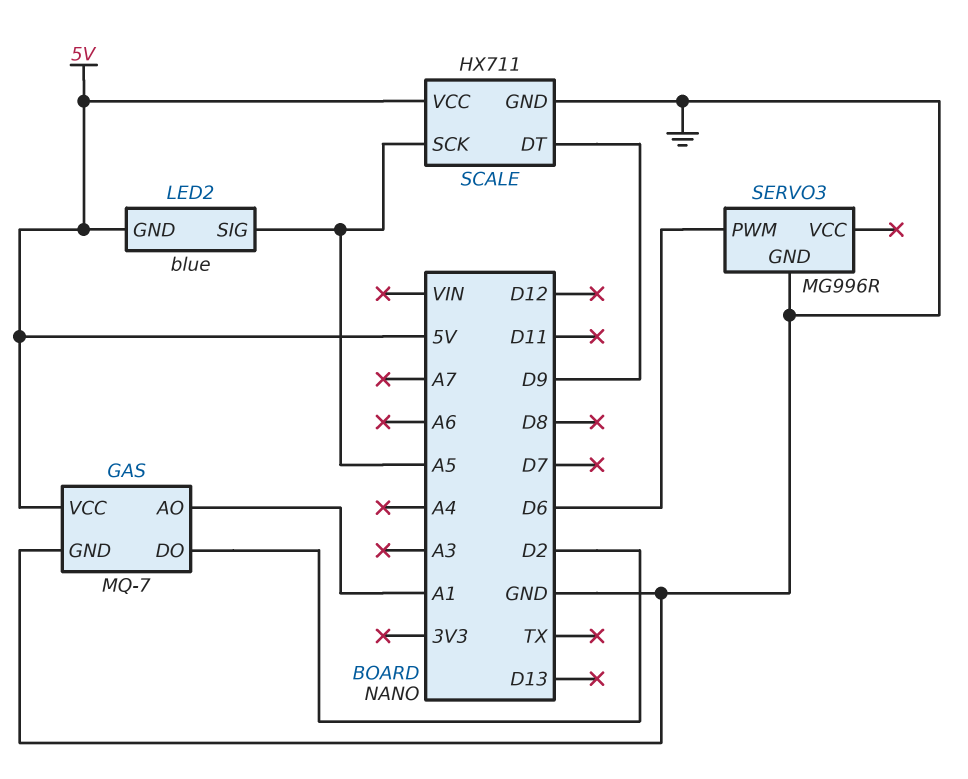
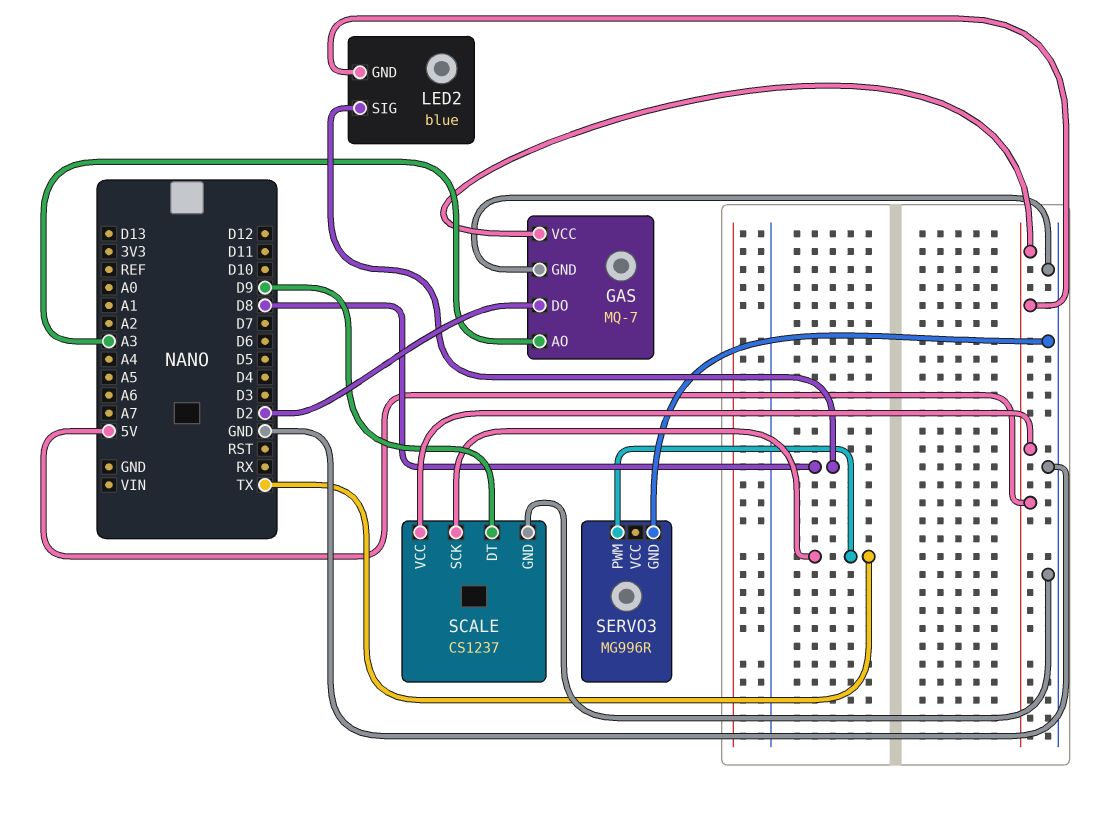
GAS pin AO: A1 -> A3
LED2 pin SIG: A5 -> D8
SCALE: HX711 -> CS1237
SCALE pin SCK: A5 -> TX
SERVO3 pin PWM: D6 -> TX

